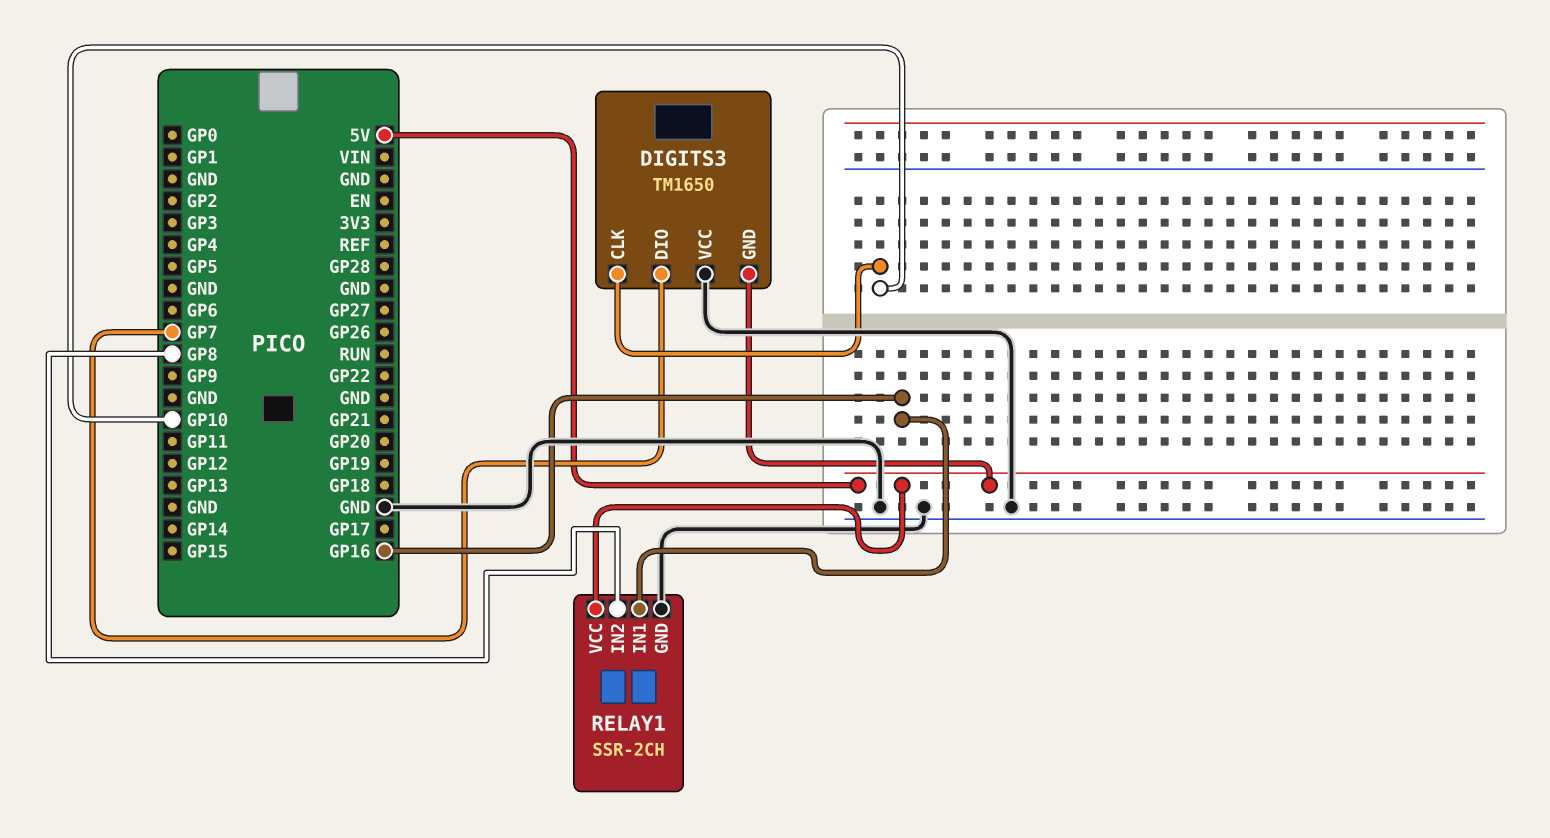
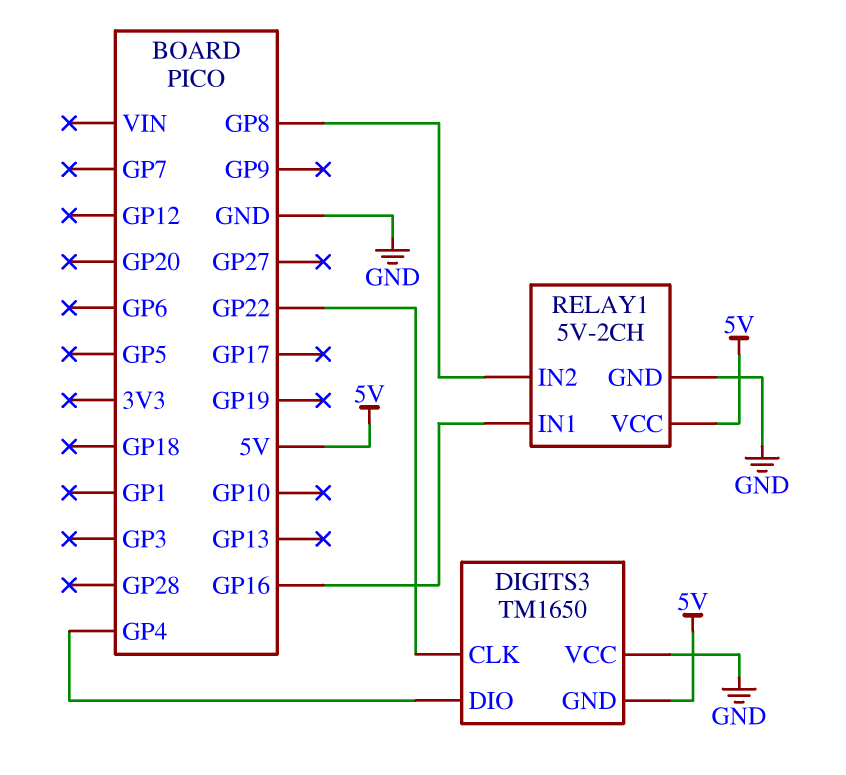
DIGITS3 pin CLK: GP10 -> GP22
DIGITS3 pin DIO: GP7 -> GP4
RELAY1: SSR-2CH -> 5V-2CH

